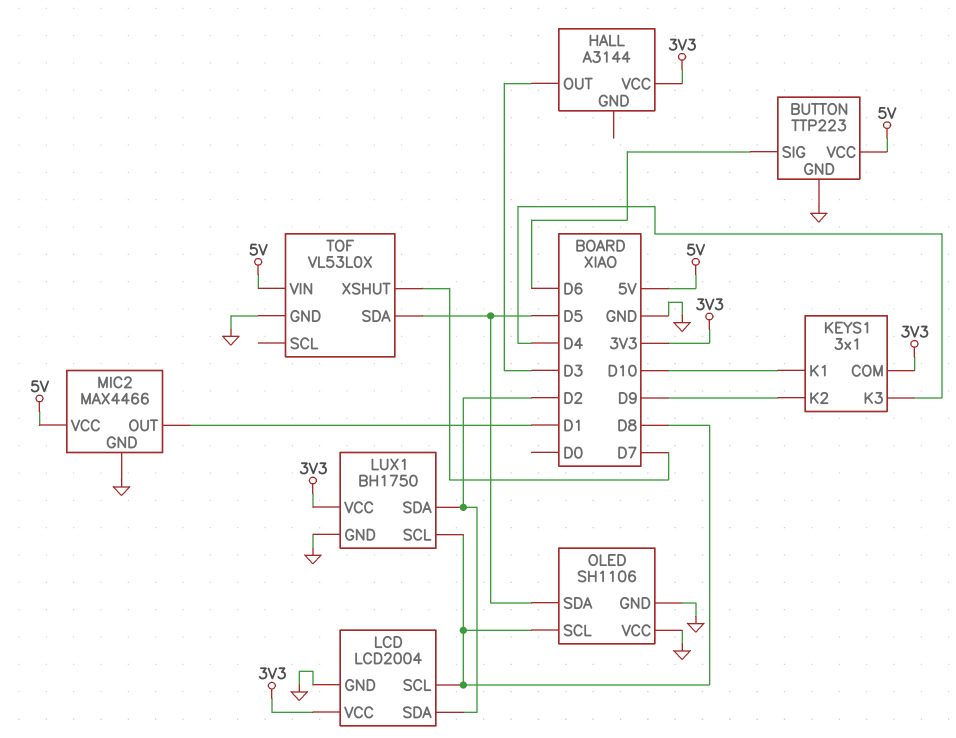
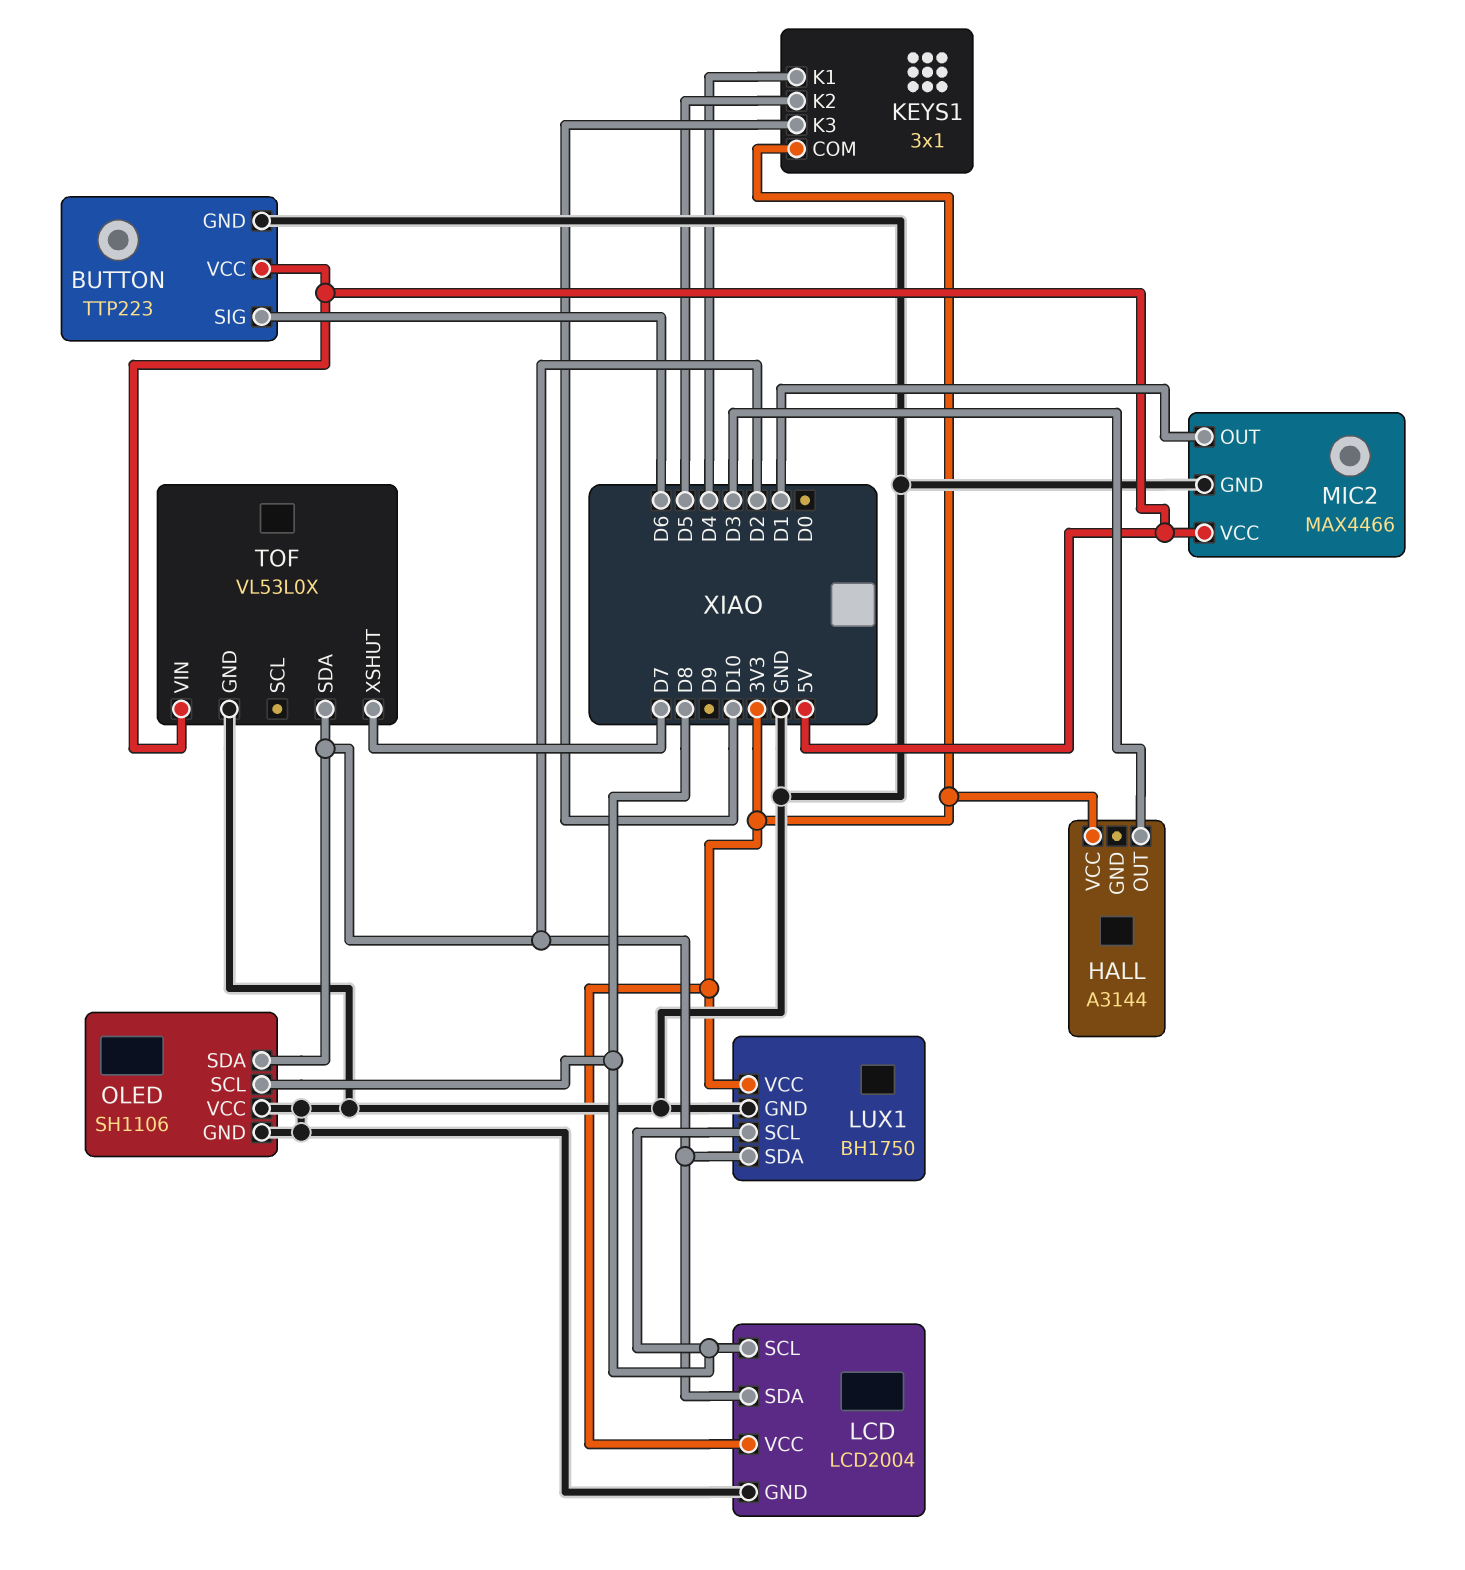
KEYS1 pin K1: D10 -> D4
KEYS1 pin K2: D9 -> D5
KEYS1 pin K3: D4 -> D10
OLED pin SDA: D5 -> D2
TOF pin SDA: D5 -> D2

